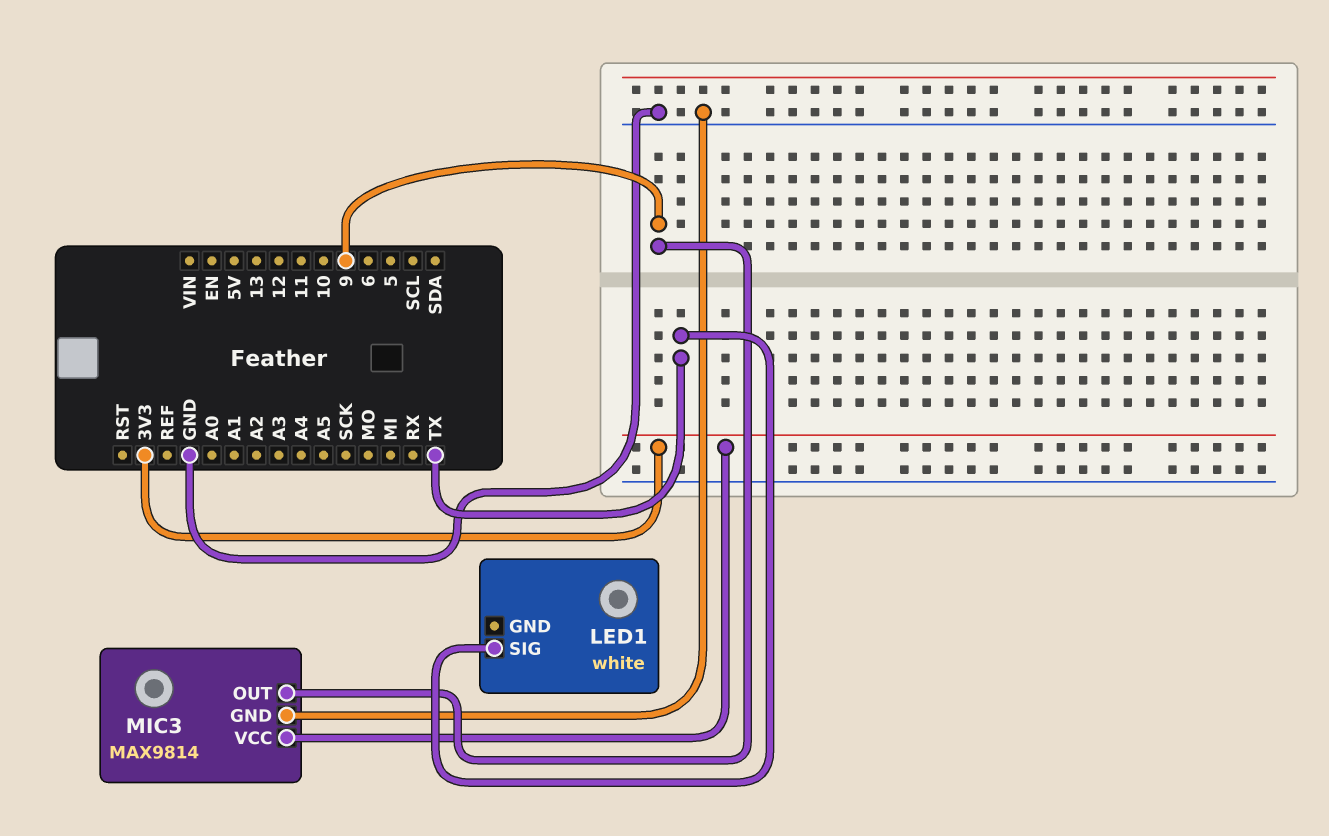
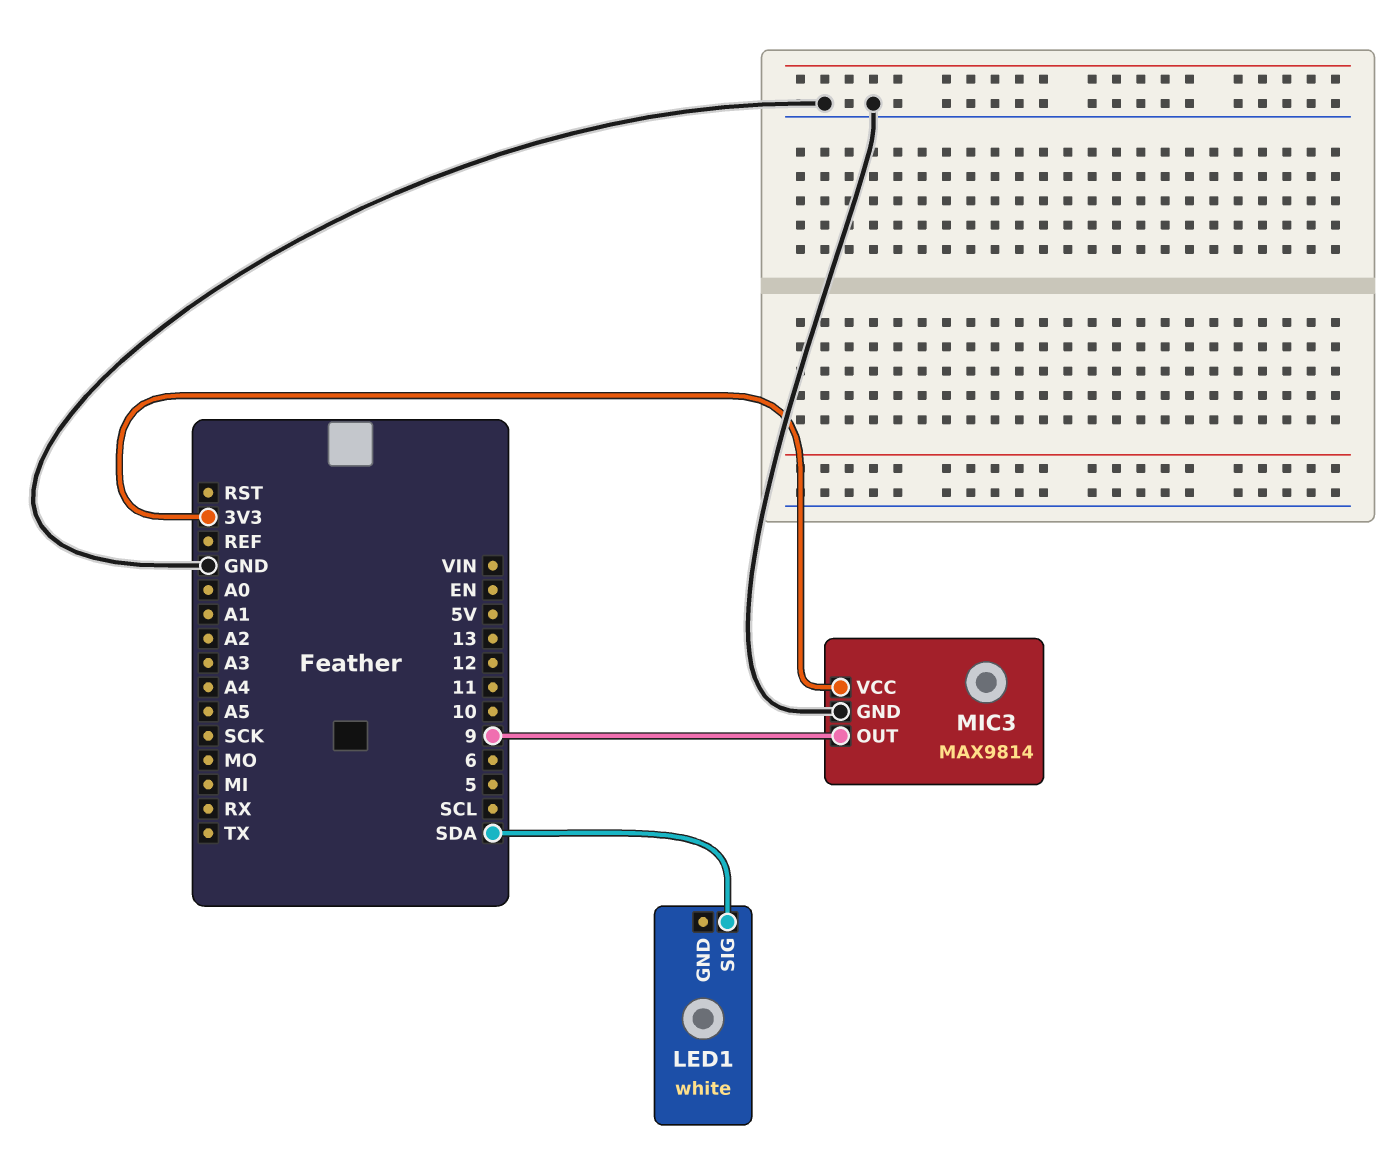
LED1 pin SIG: TX -> SDA

